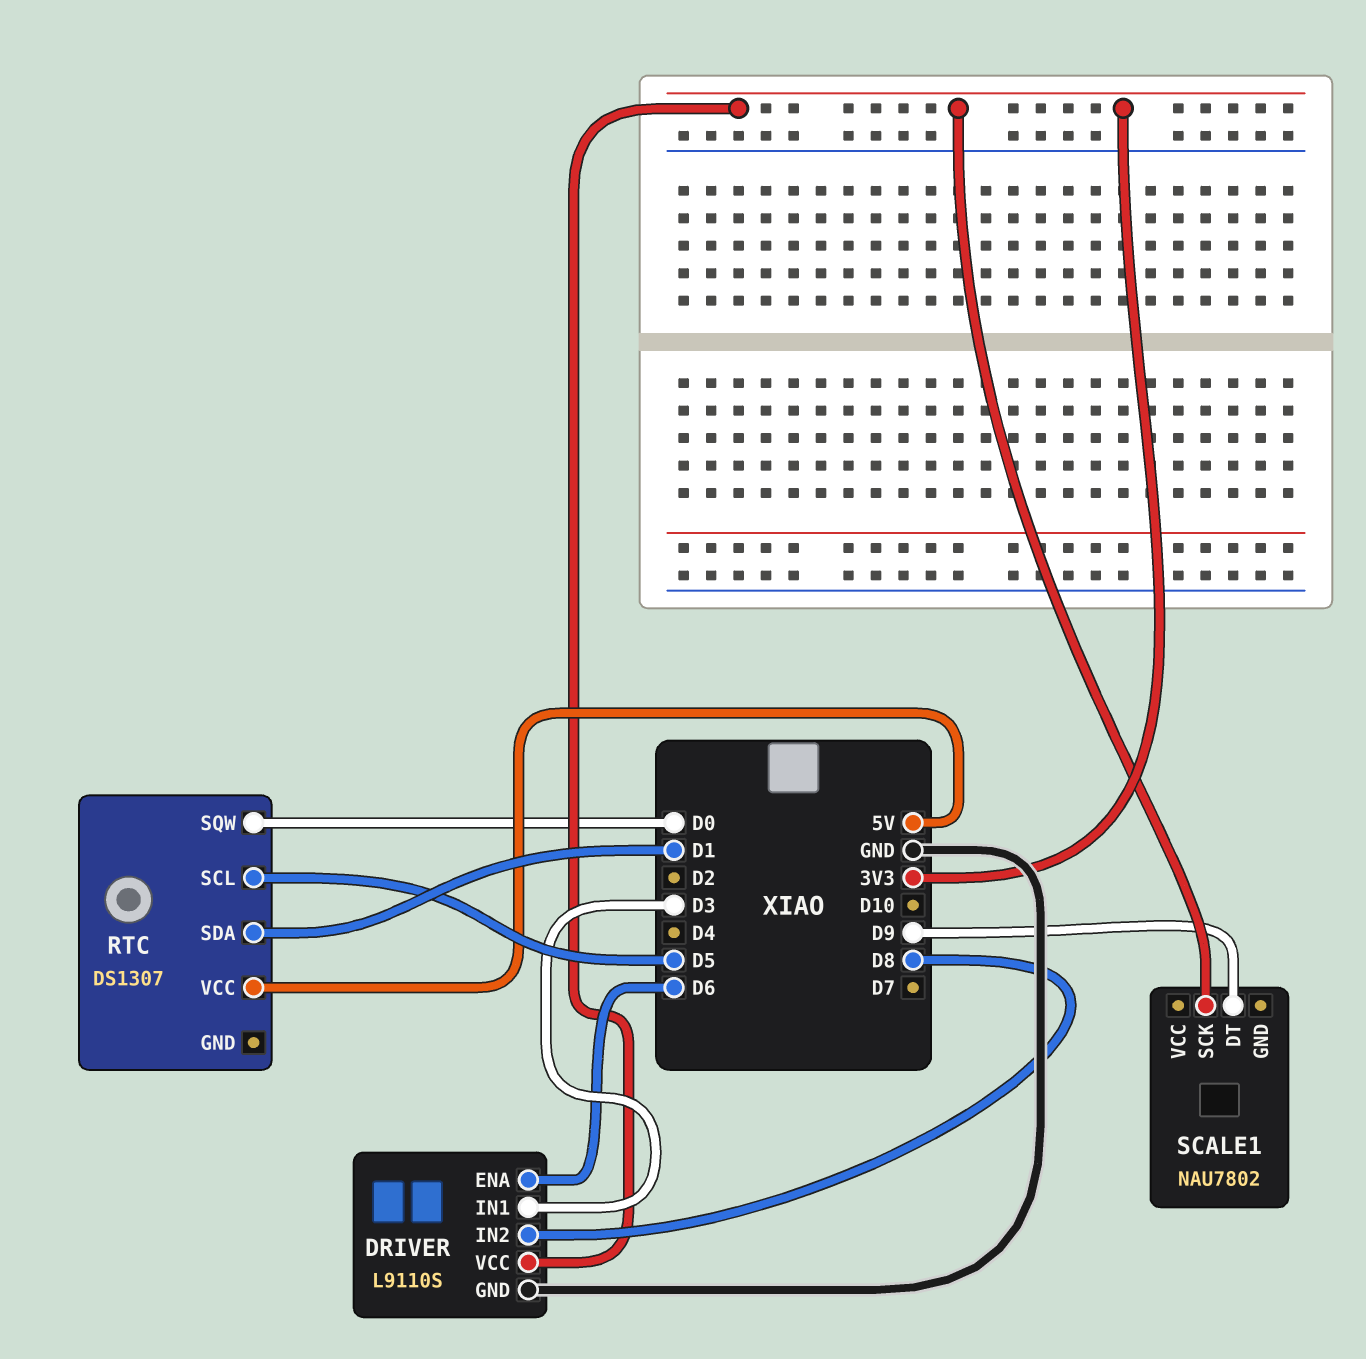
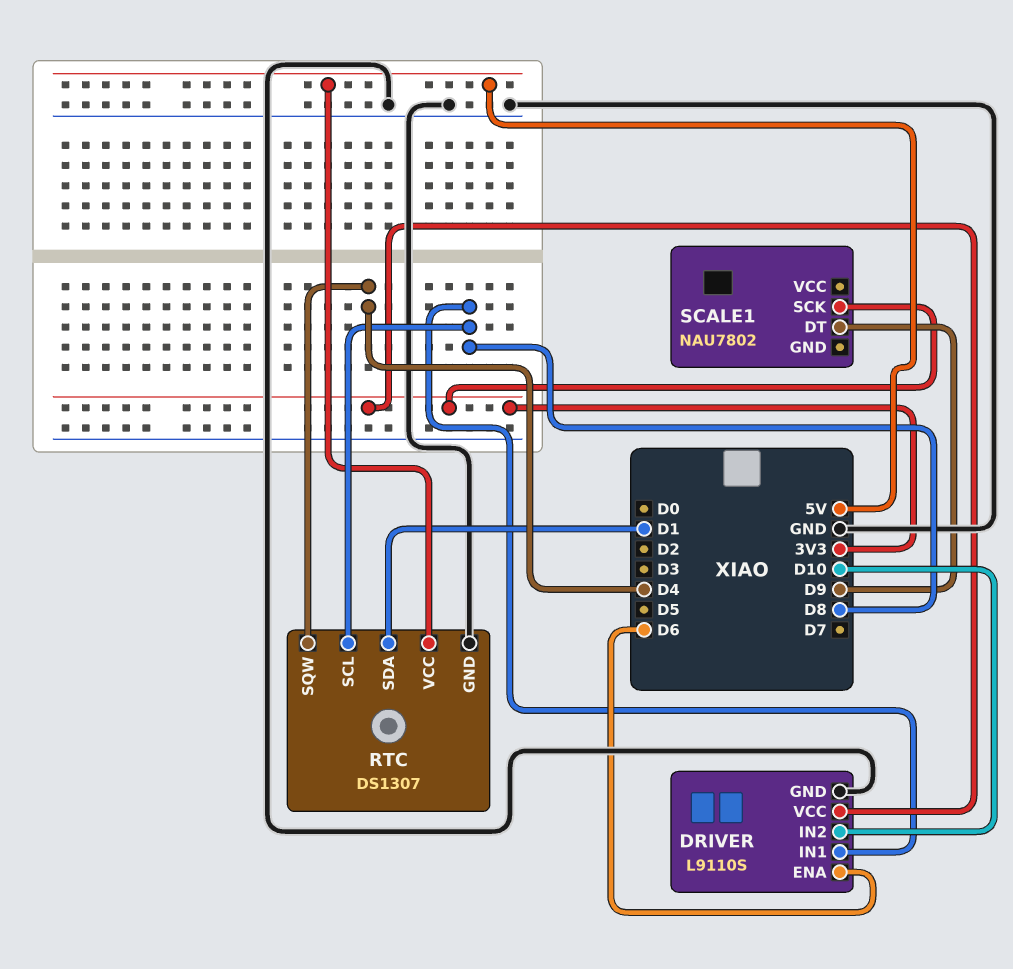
DRIVER pin IN1: D3 -> D8
DRIVER pin IN2: D8 -> D10
RTC pin GND: none -> GND
RTC pin SCL: D5 -> D8
RTC pin SQW: D0 -> D4

